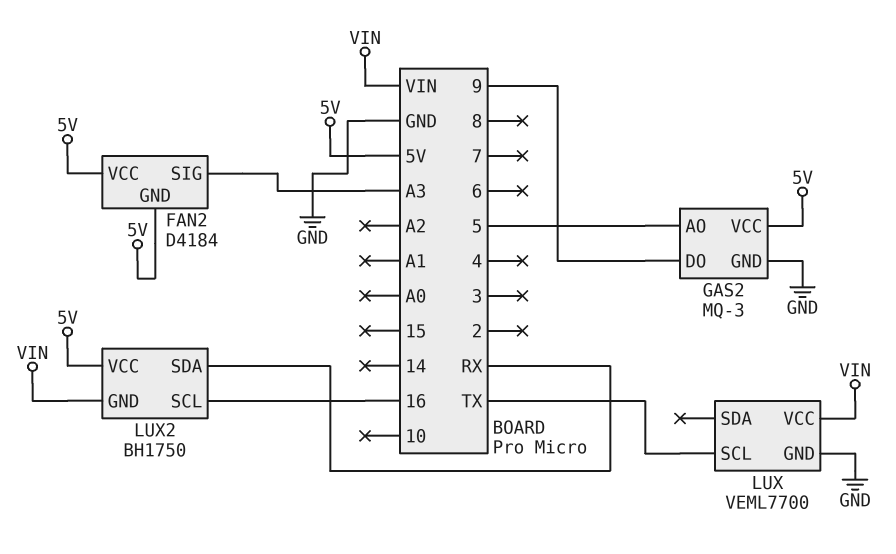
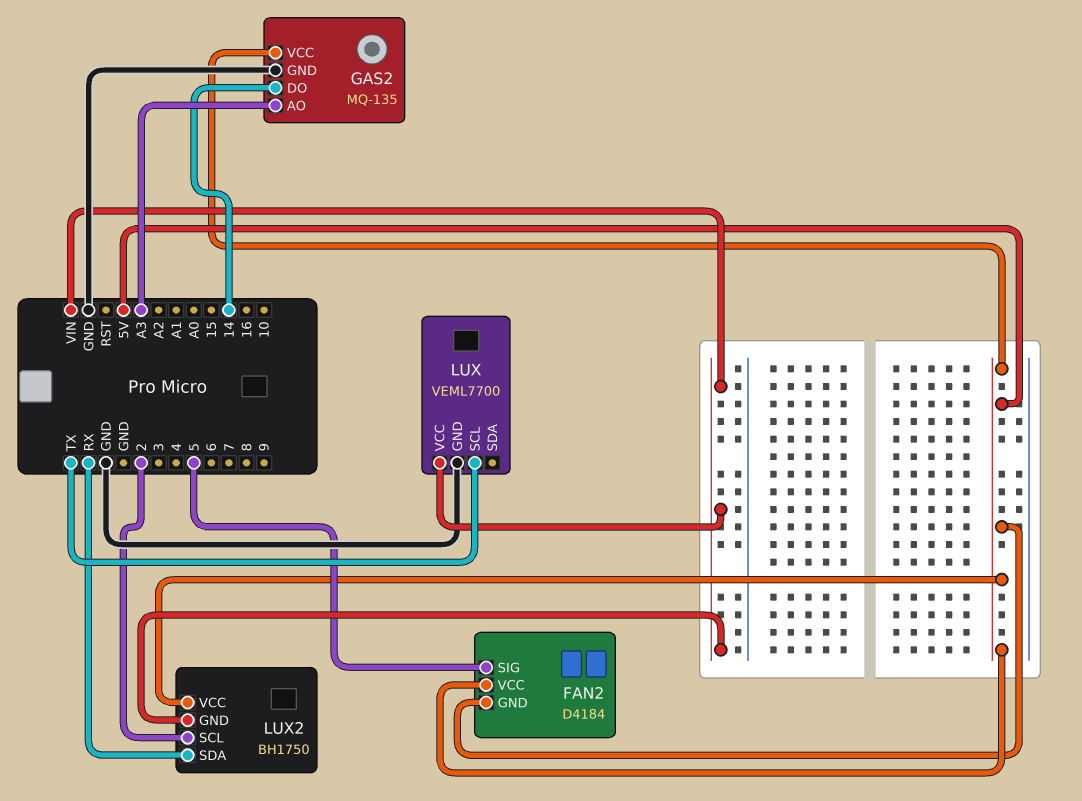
FAN2 pin SIG: A3 -> 5
GAS2: MQ-3 -> MQ-135
GAS2 pin AO: 5 -> A3
GAS2 pin DO: 9 -> 14
LUX2 pin SCL: 16 -> 2

